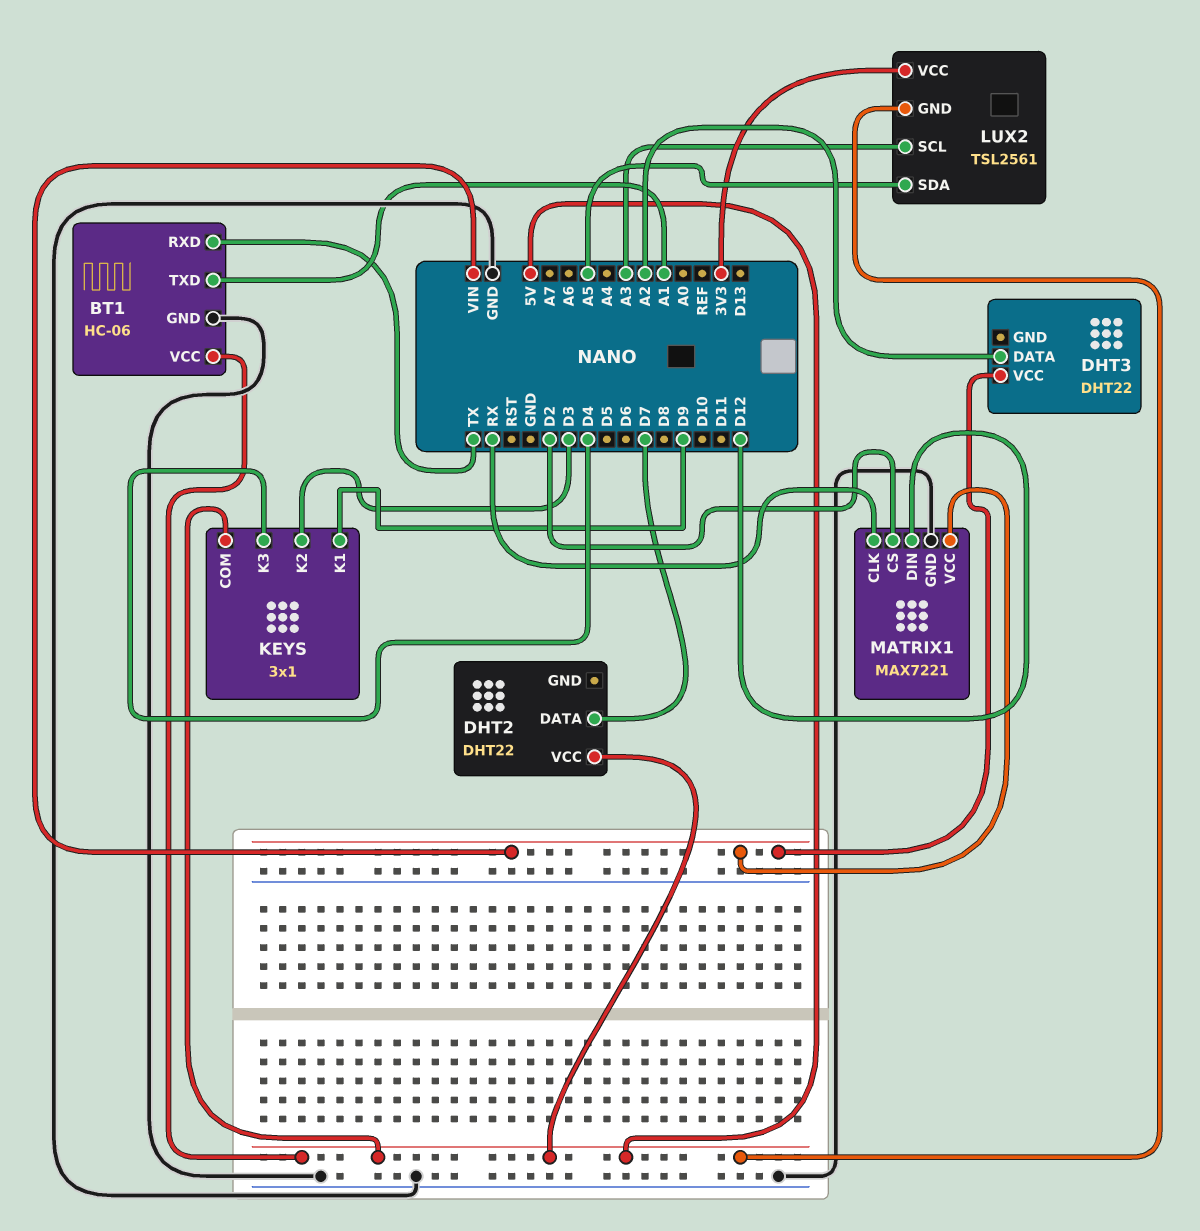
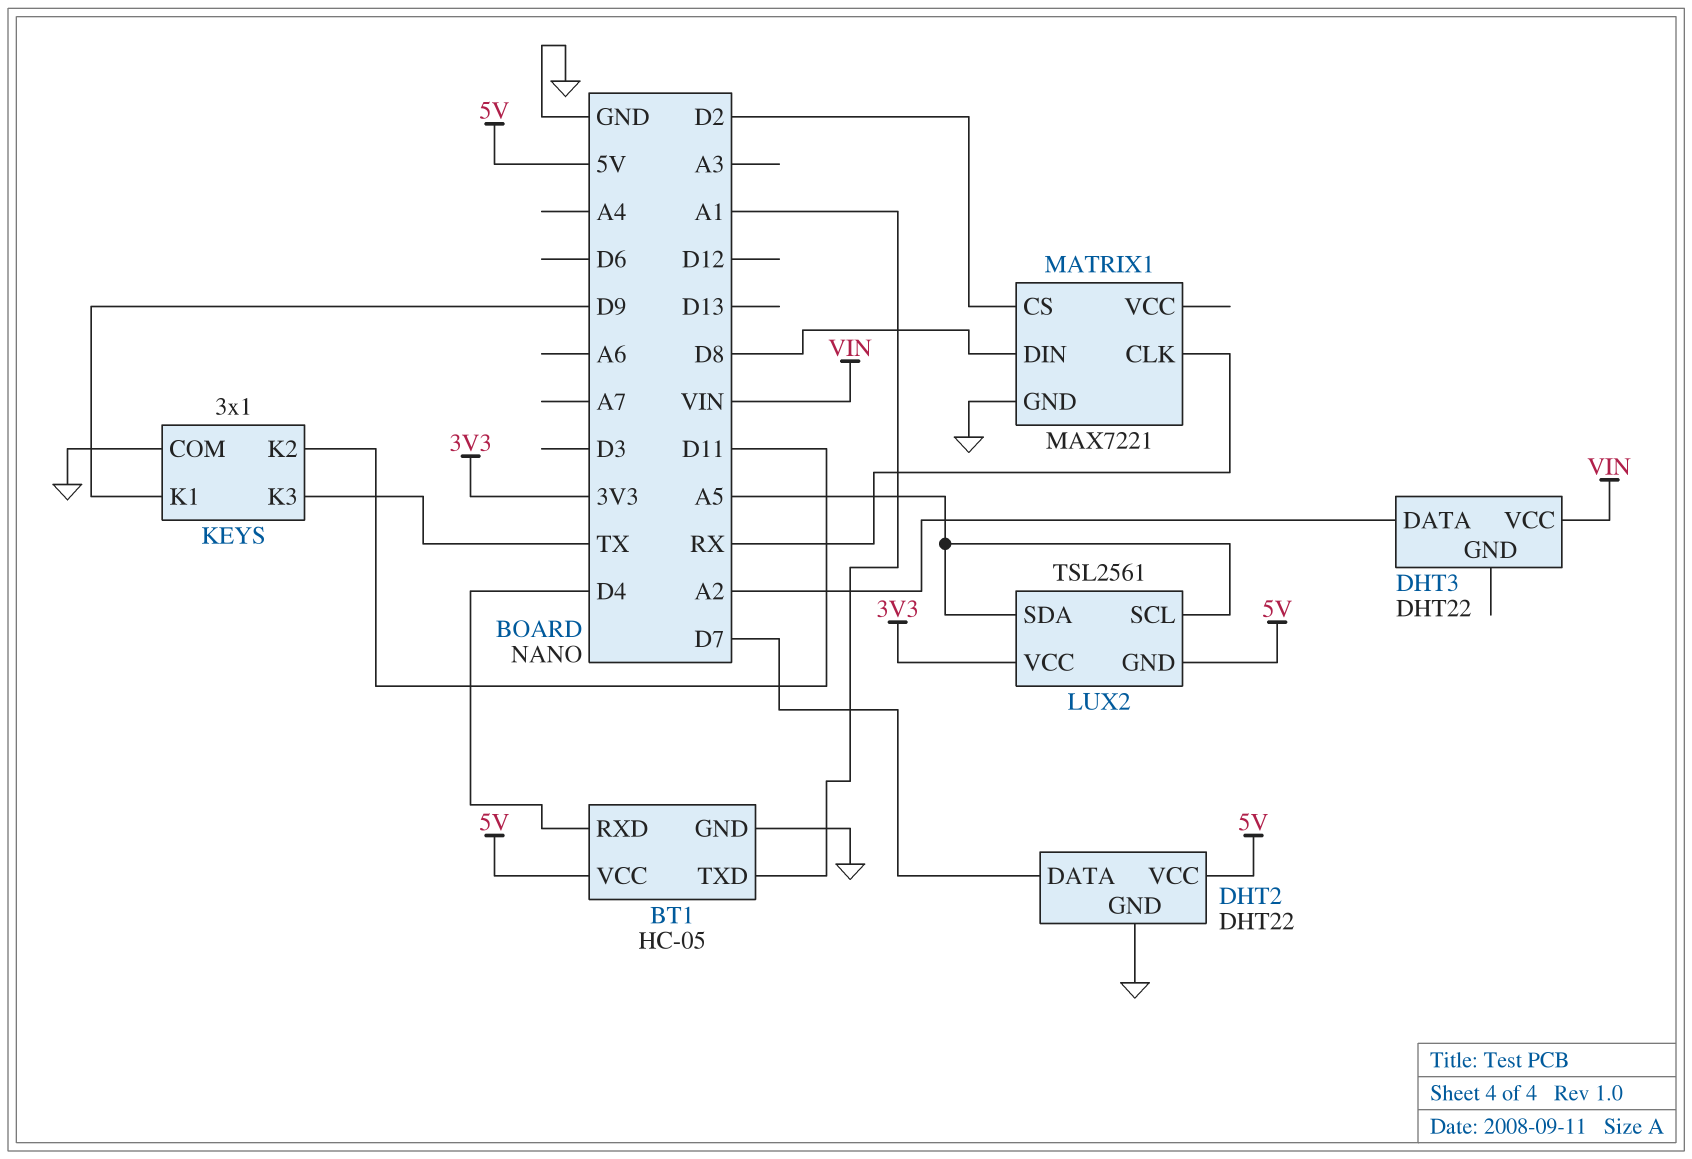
BT1: HC-06 -> HC-05
BT1 pin RXD: TX -> D4
DHT2 pin GND: none -> GND
KEYS pin COM: 5V -> GND
KEYS pin K2: D3 -> D11
KEYS pin K3: D4 -> TX
LUX2 pin SCL: A3 -> A5
MATRIX1 pin DIN: D12 -> D8
MATRIX1 pin VCC: VIN -> none

